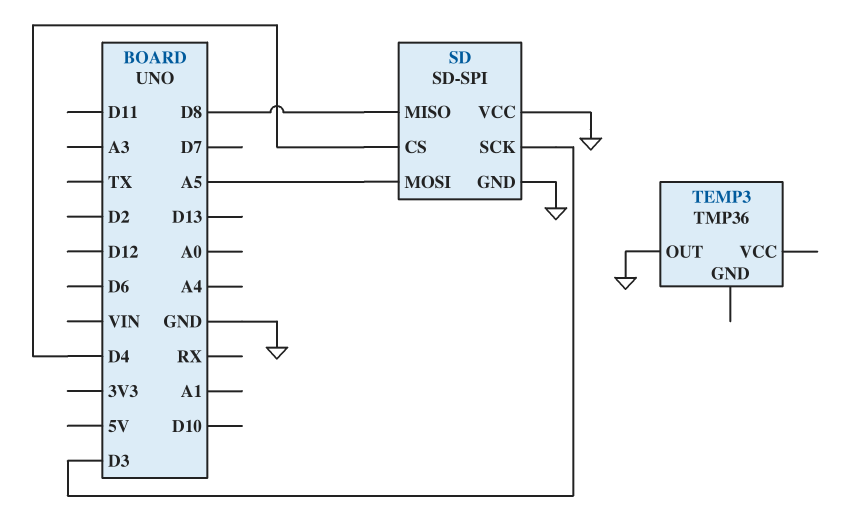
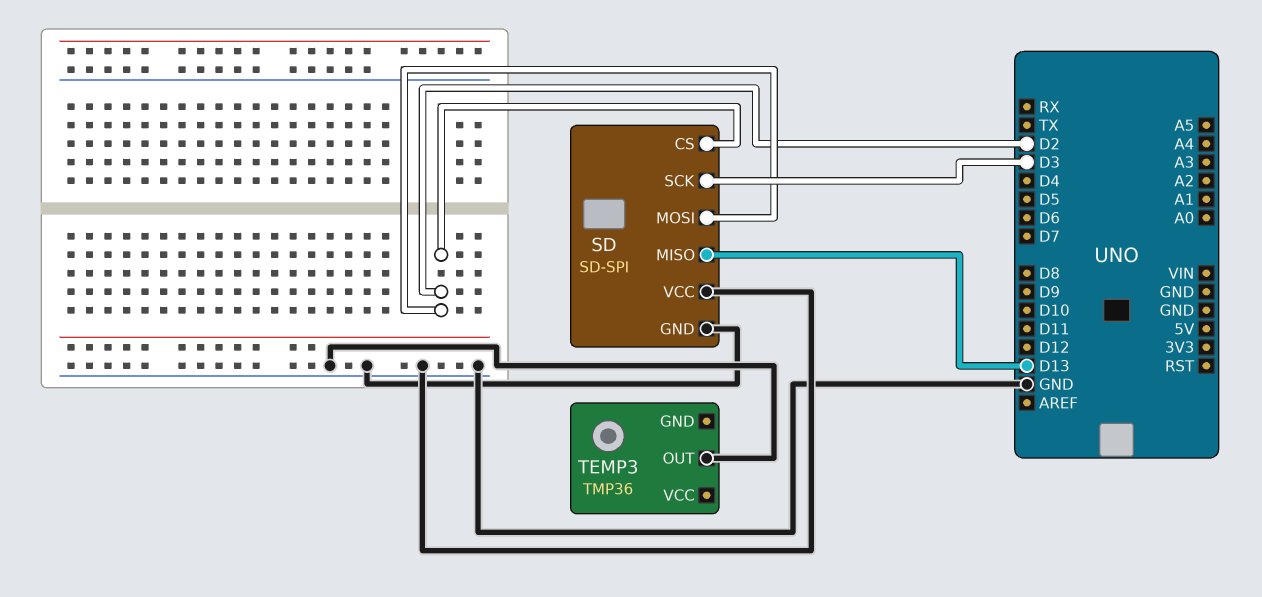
SD pin CS: D4 -> D2
SD pin MISO: D8 -> D13
SD pin MOSI: A5 -> D2

